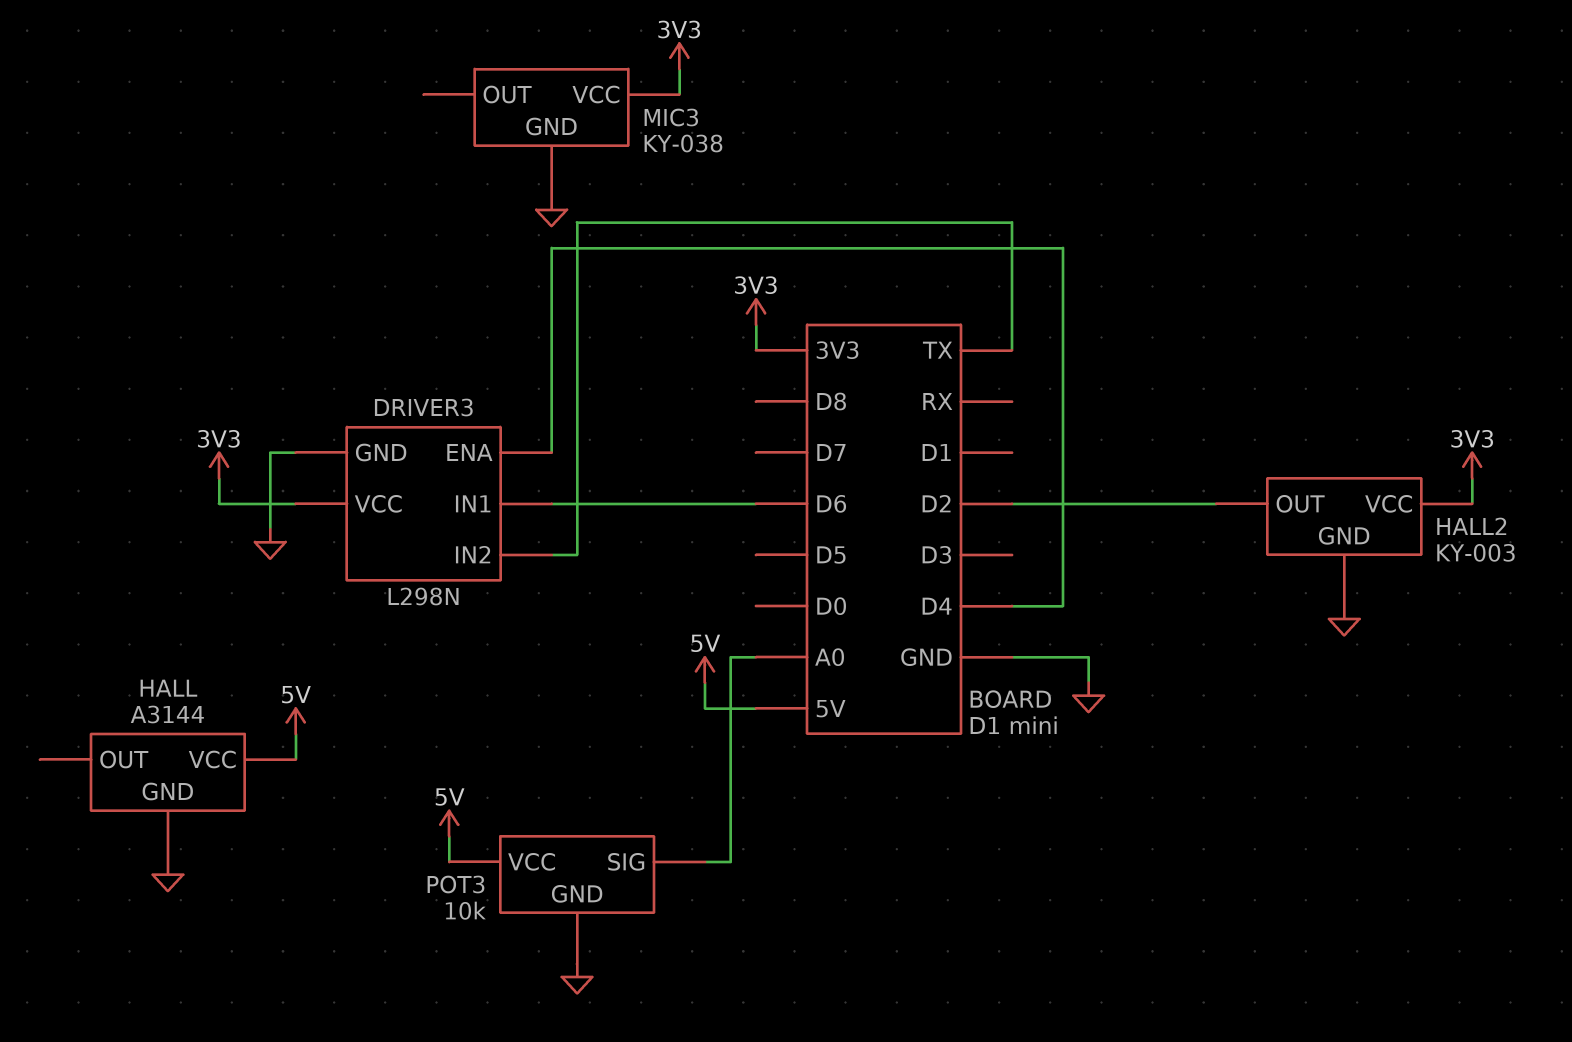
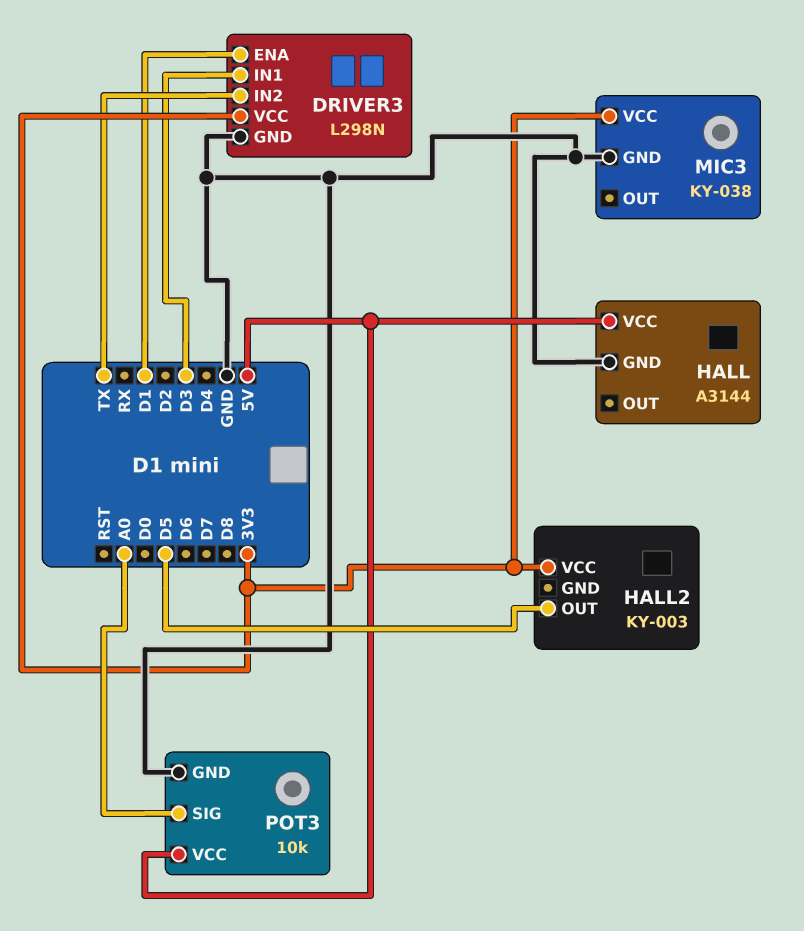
DRIVER3 pin ENA: D4 -> D1
DRIVER3 pin IN1: D6 -> D3
HALL2 pin GND: GND -> none
HALL2 pin OUT: D2 -> D5

